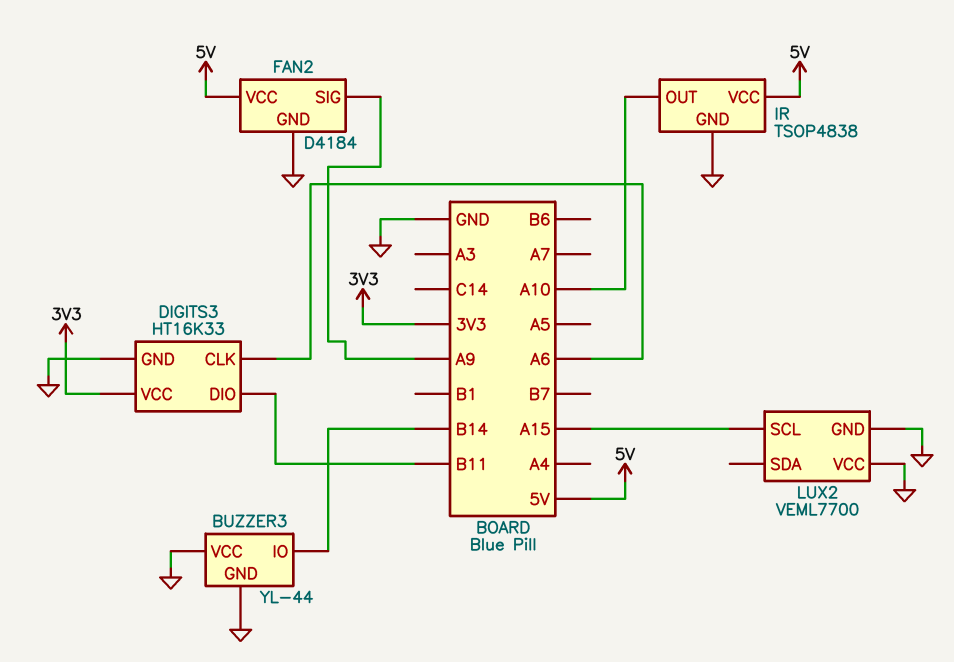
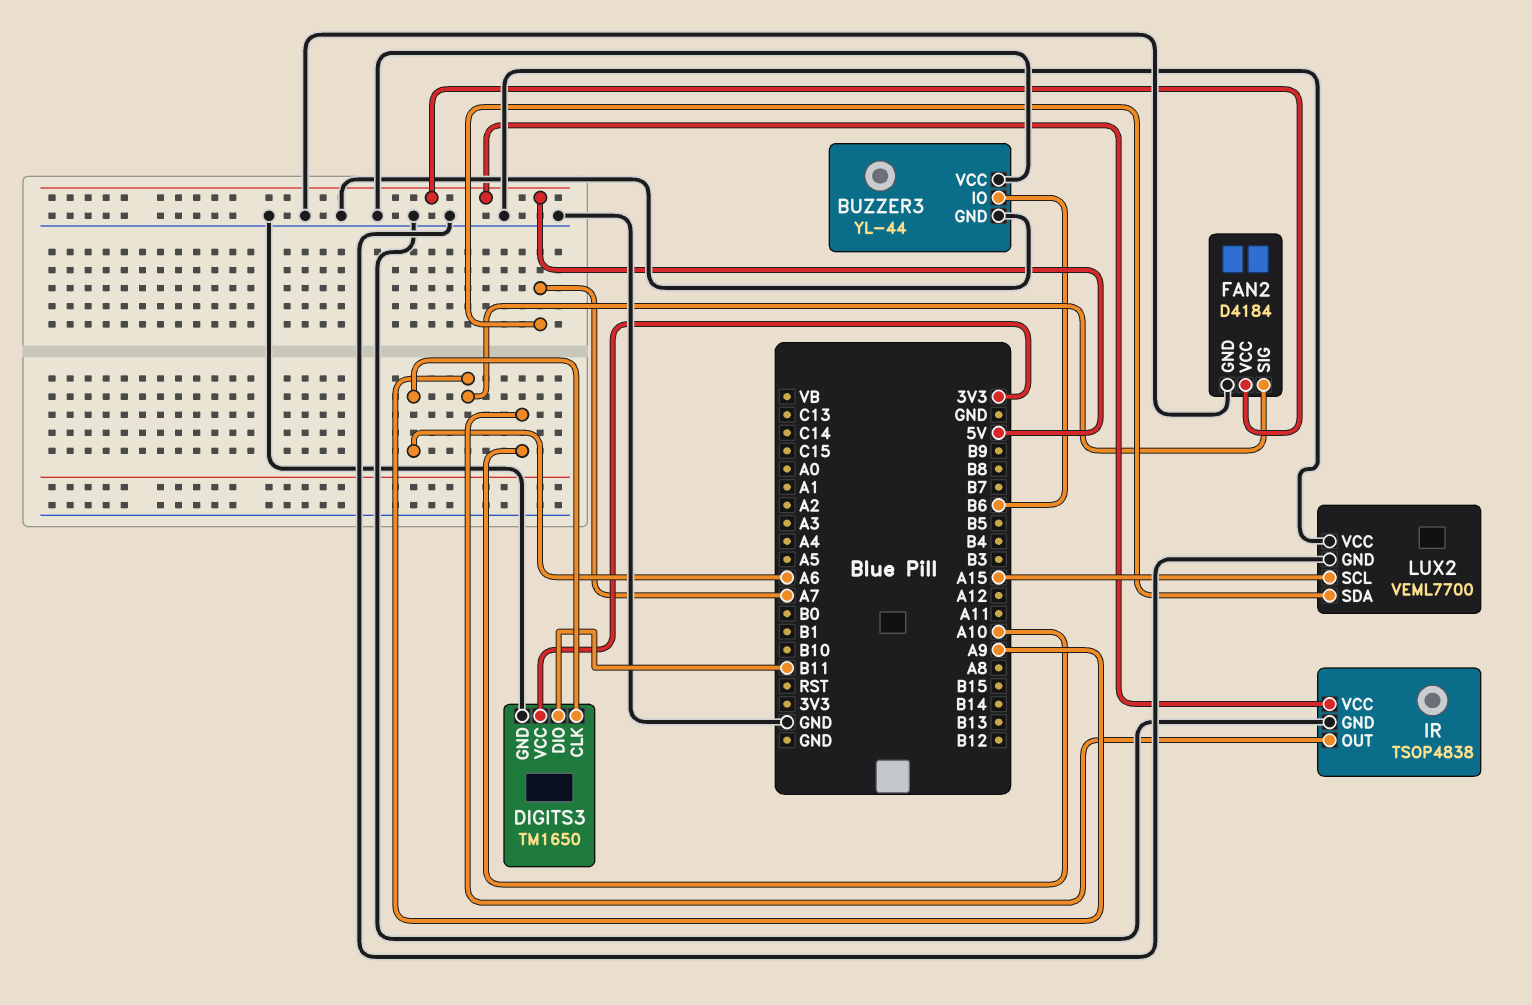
BUZZER3 pin IO: B14 -> B6
DIGITS3: HT16K33 -> TM1650
LUX2 pin SDA: none -> A7

